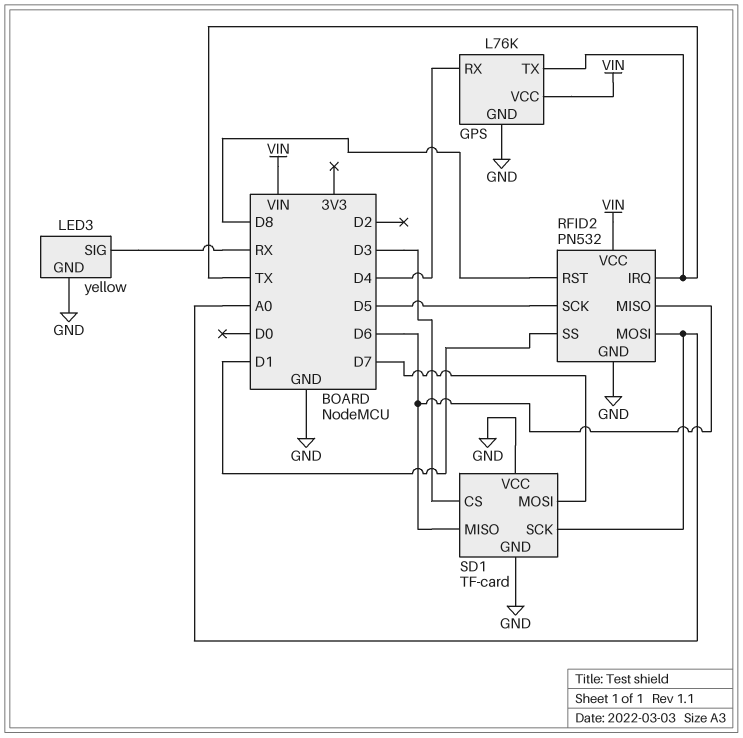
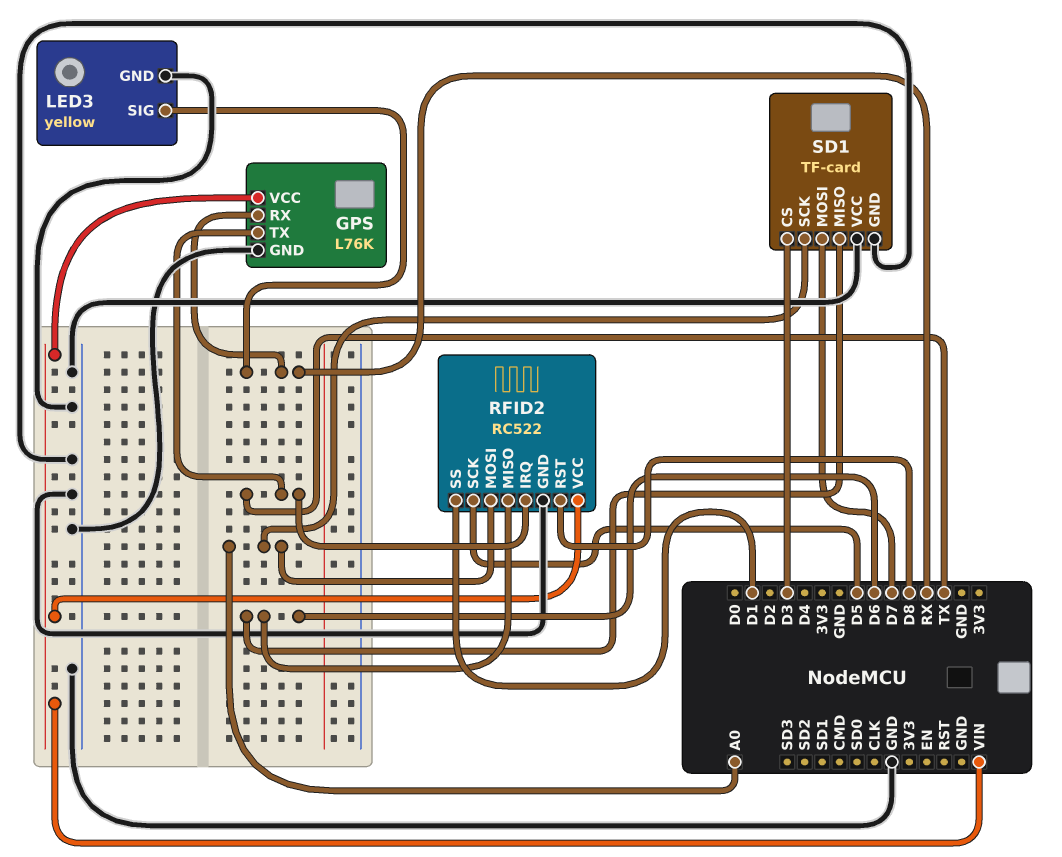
GPS pin RX: D4 -> RX
RFID2: PN532 -> RC522

